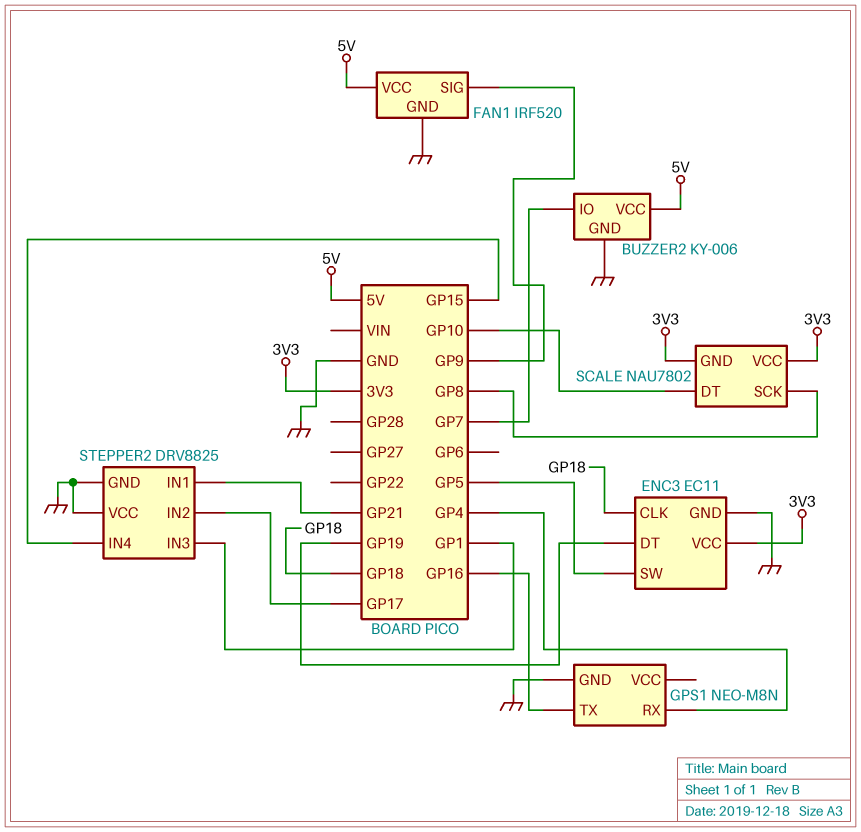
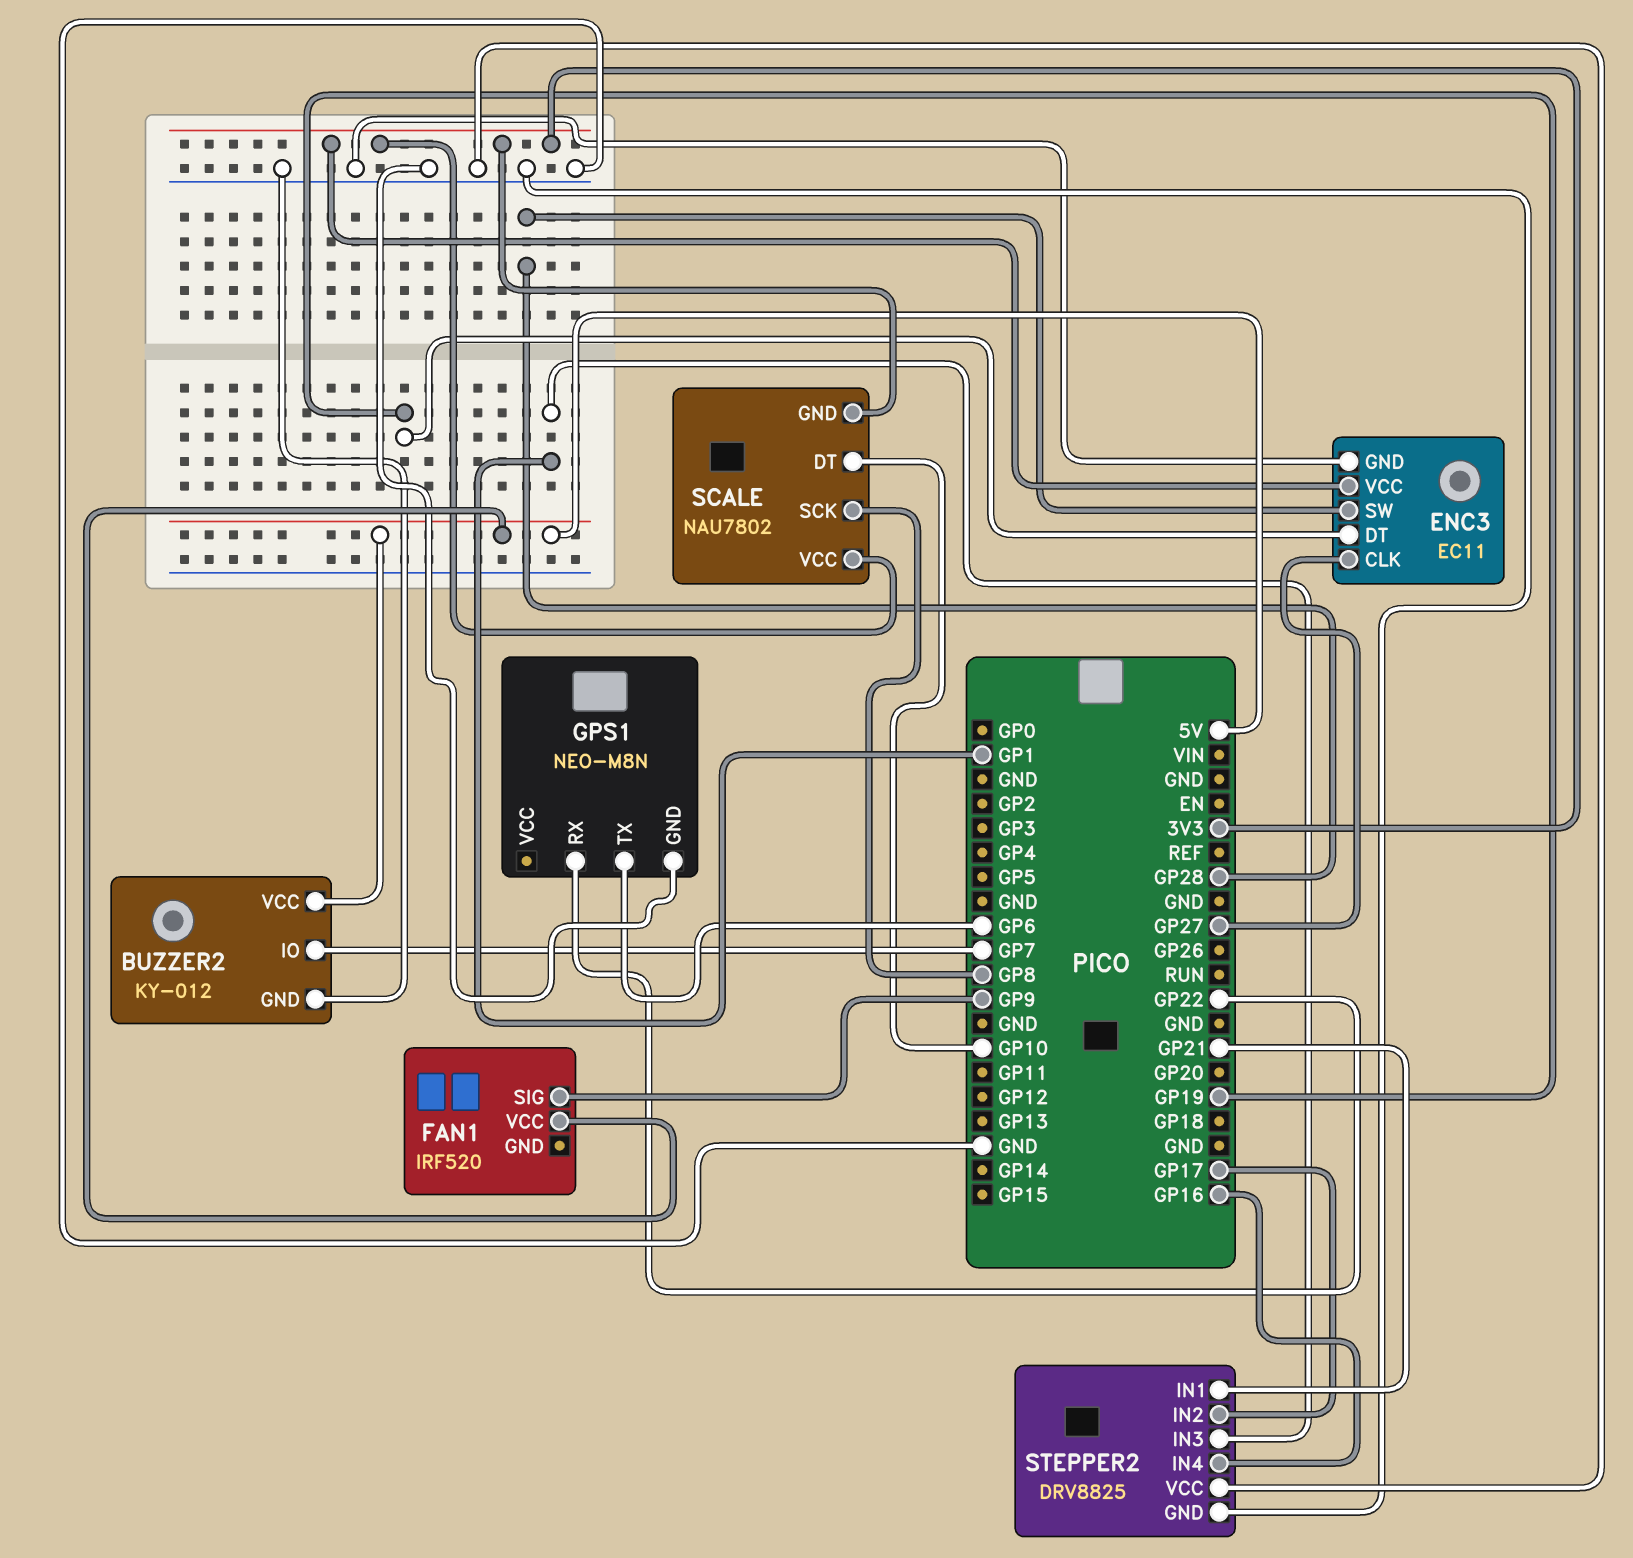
BUZZER2: KY-006 -> KY-012
ENC3 pin CLK: GP18 -> GP27
ENC3 pin SW: GP5 -> GP28
FAN1 pin GND: GND -> none
GPS1 pin RX: GP4 -> GP22
GPS1 pin TX: GP16 -> GP6
STEPPER2 pin IN4: GP15 -> GP16

